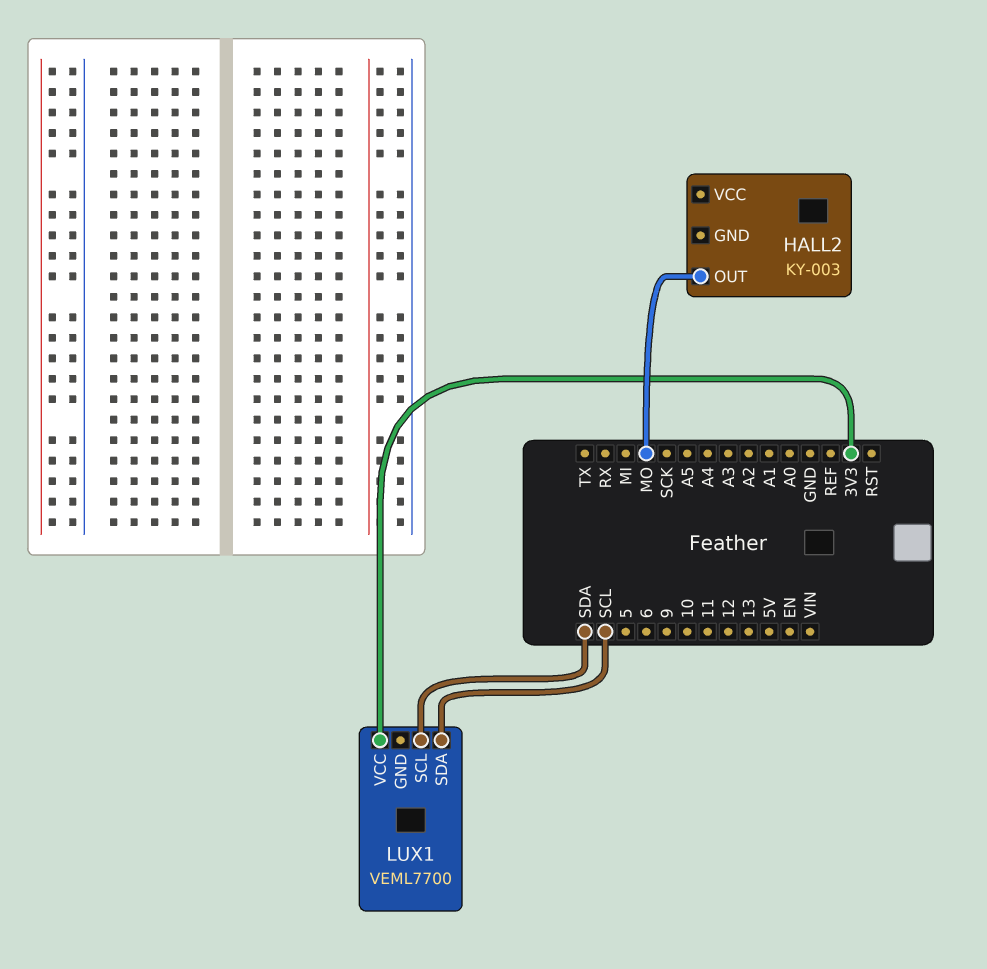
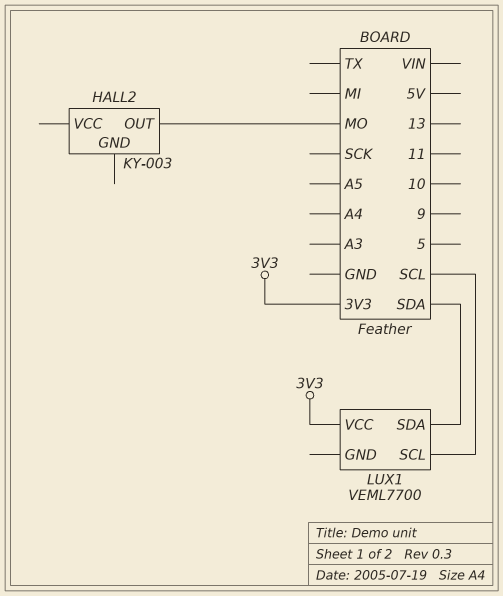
LUX1 pin SCL: SDA -> SCL
LUX1 pin SDA: SCL -> SDA

